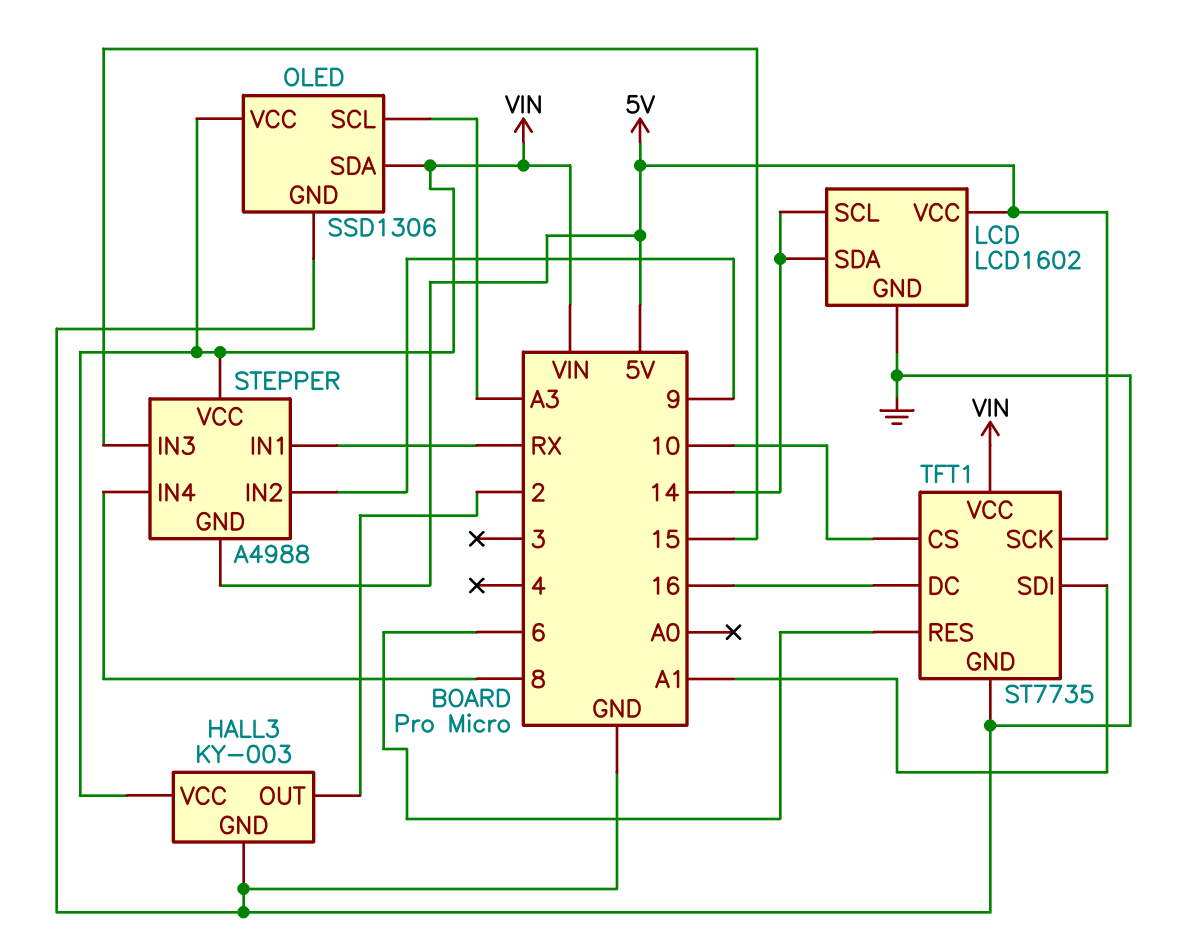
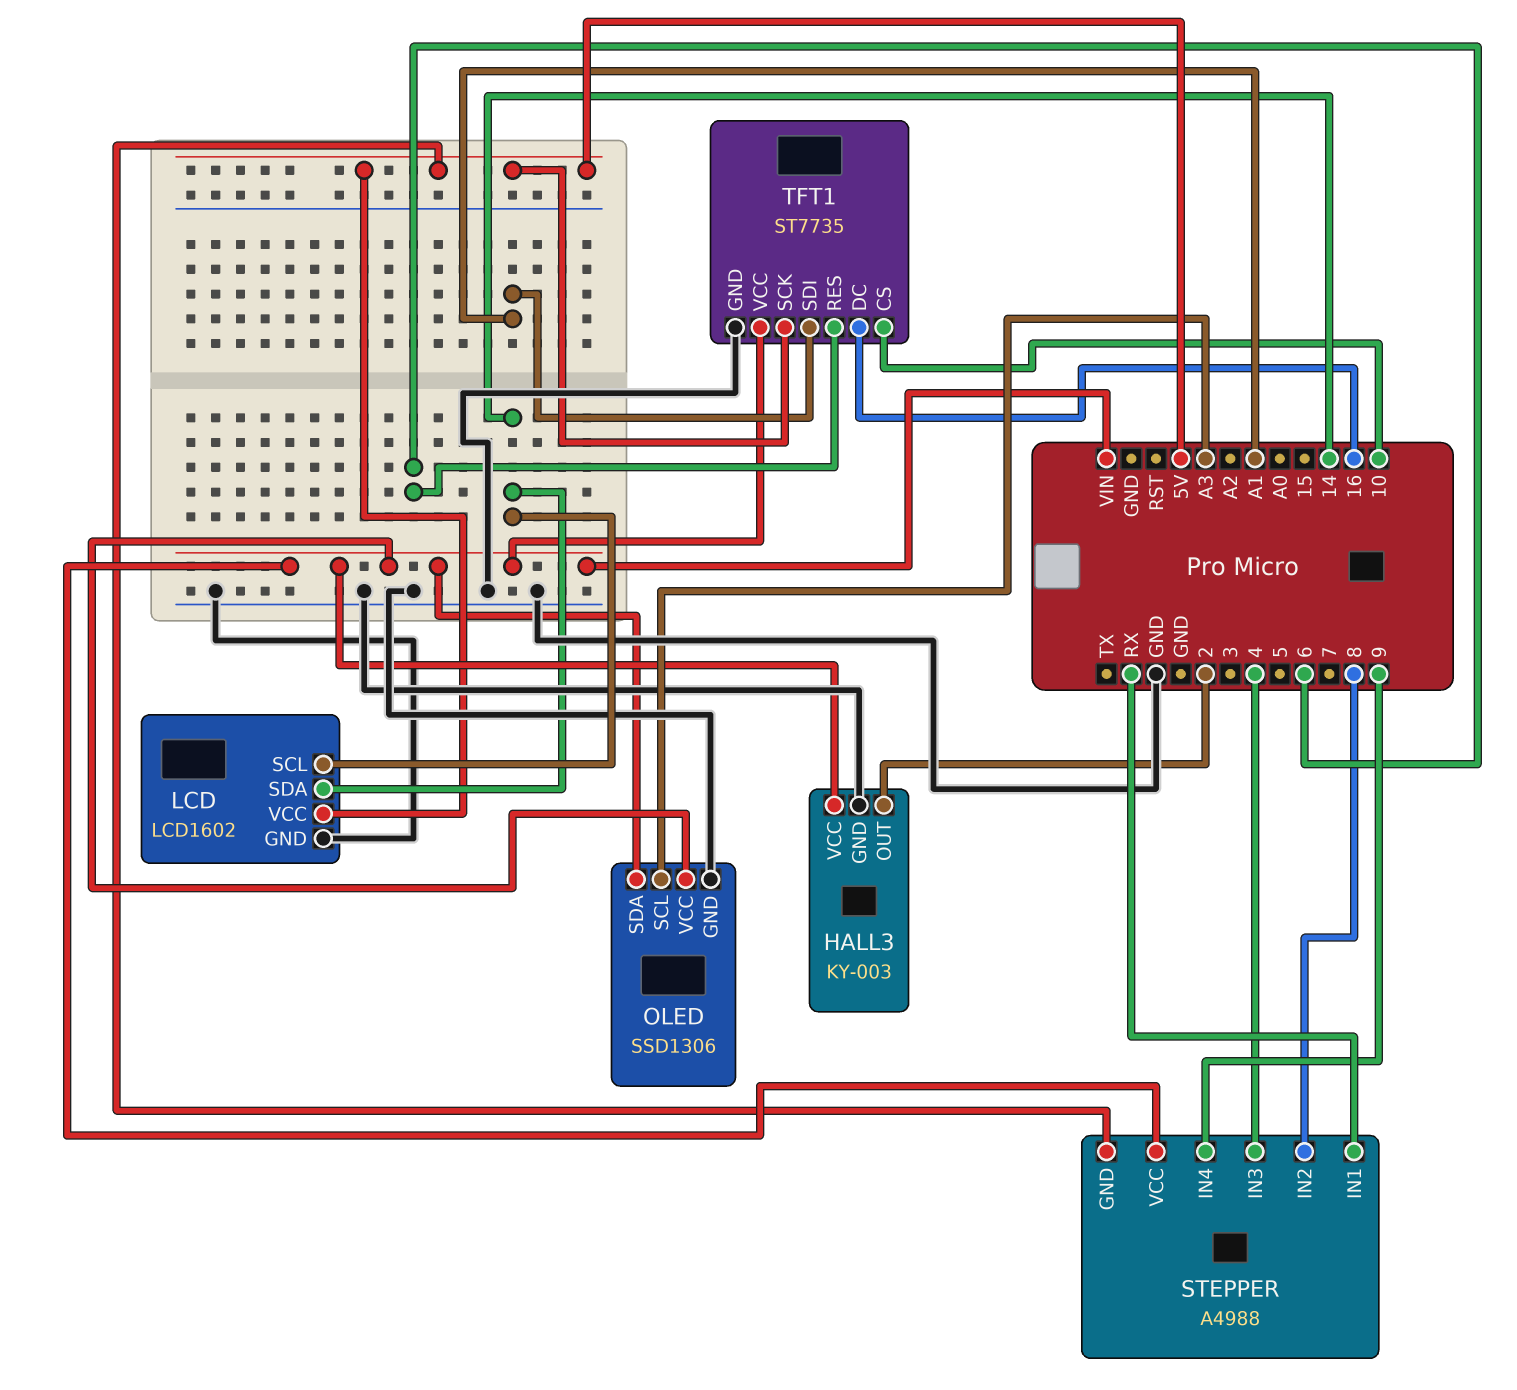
STEPPER pin IN2: 9 -> 8
STEPPER pin IN3: 15 -> 4
STEPPER pin IN4: 8 -> 9

